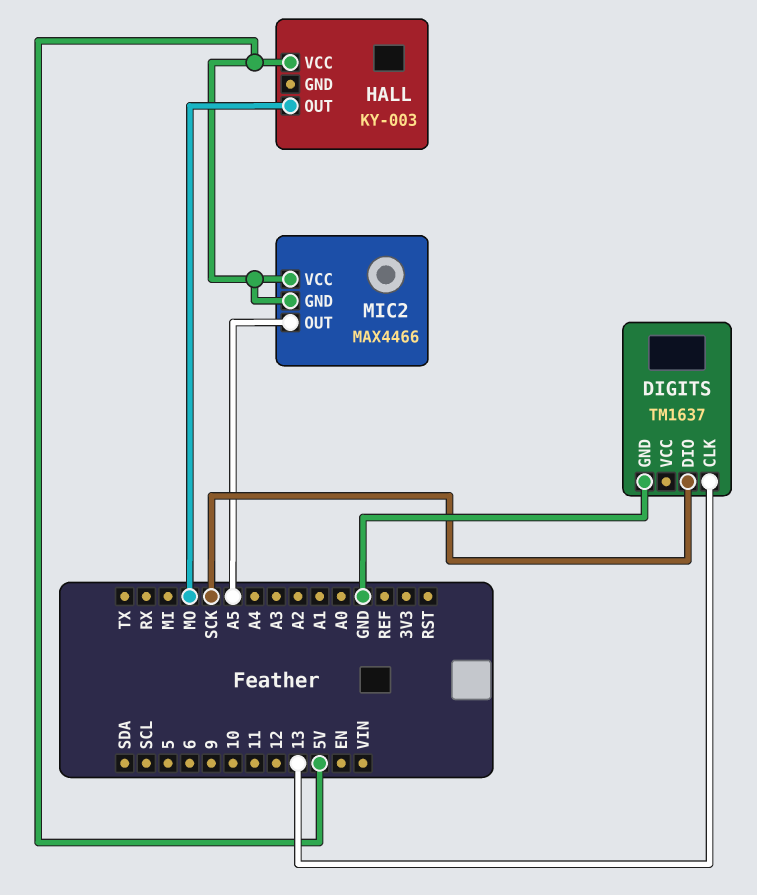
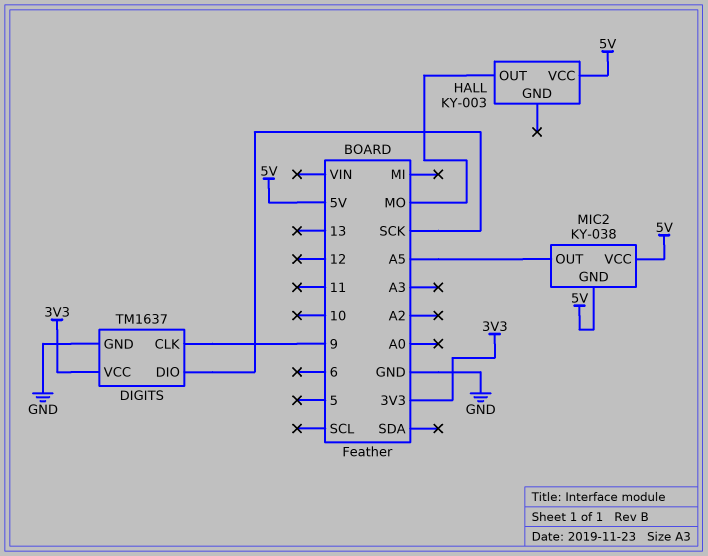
DIGITS pin CLK: 13 -> 9
DIGITS pin VCC: none -> 3V3
MIC2: MAX4466 -> KY-038

